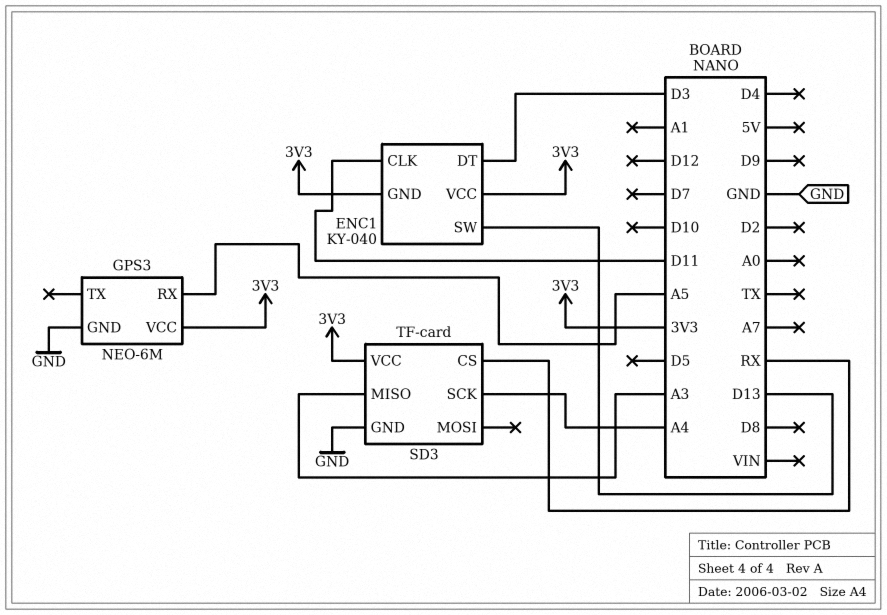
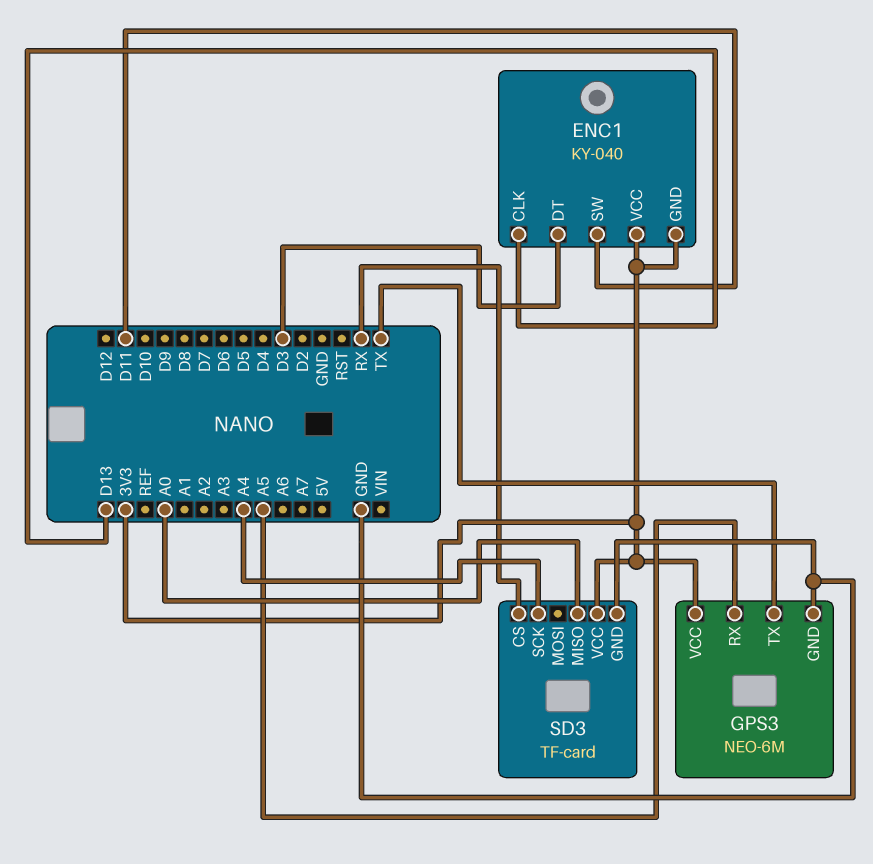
ENC1 pin CLK: D11 -> D13
ENC1 pin SW: D13 -> D11
GPS3 pin TX: none -> TX
SD3 pin MISO: A3 -> A0

